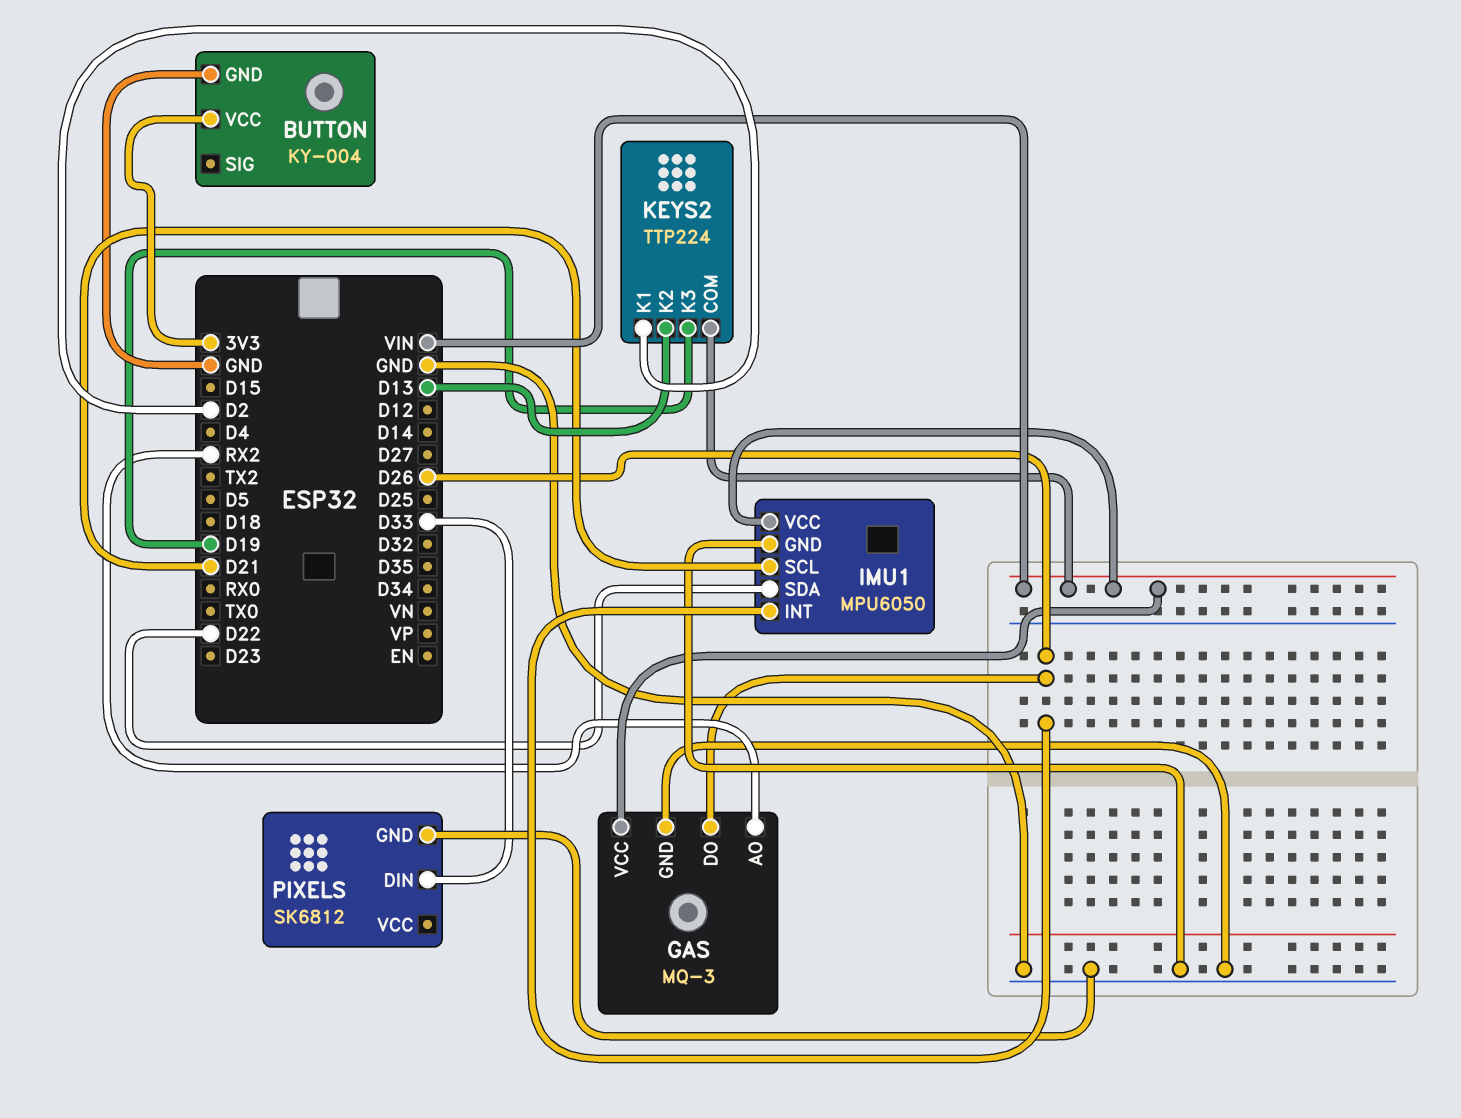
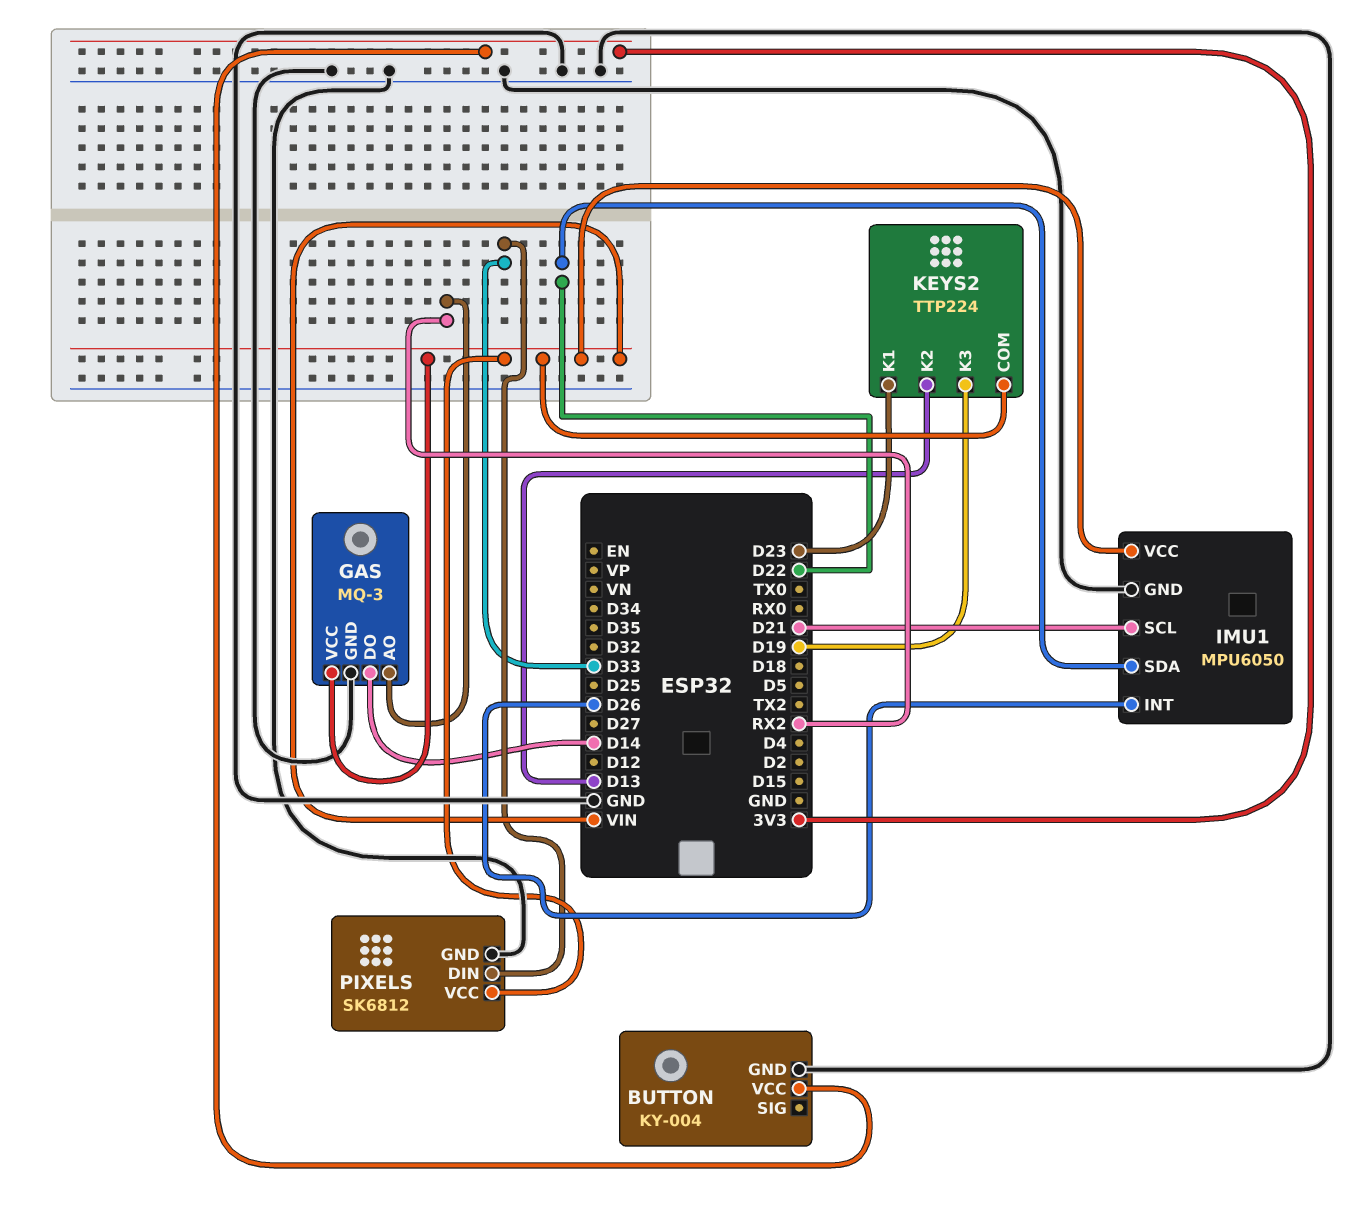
GAS pin DO: D26 -> D14
KEYS2 pin K1: D2 -> D23
PIXELS pin VCC: none -> VIN

